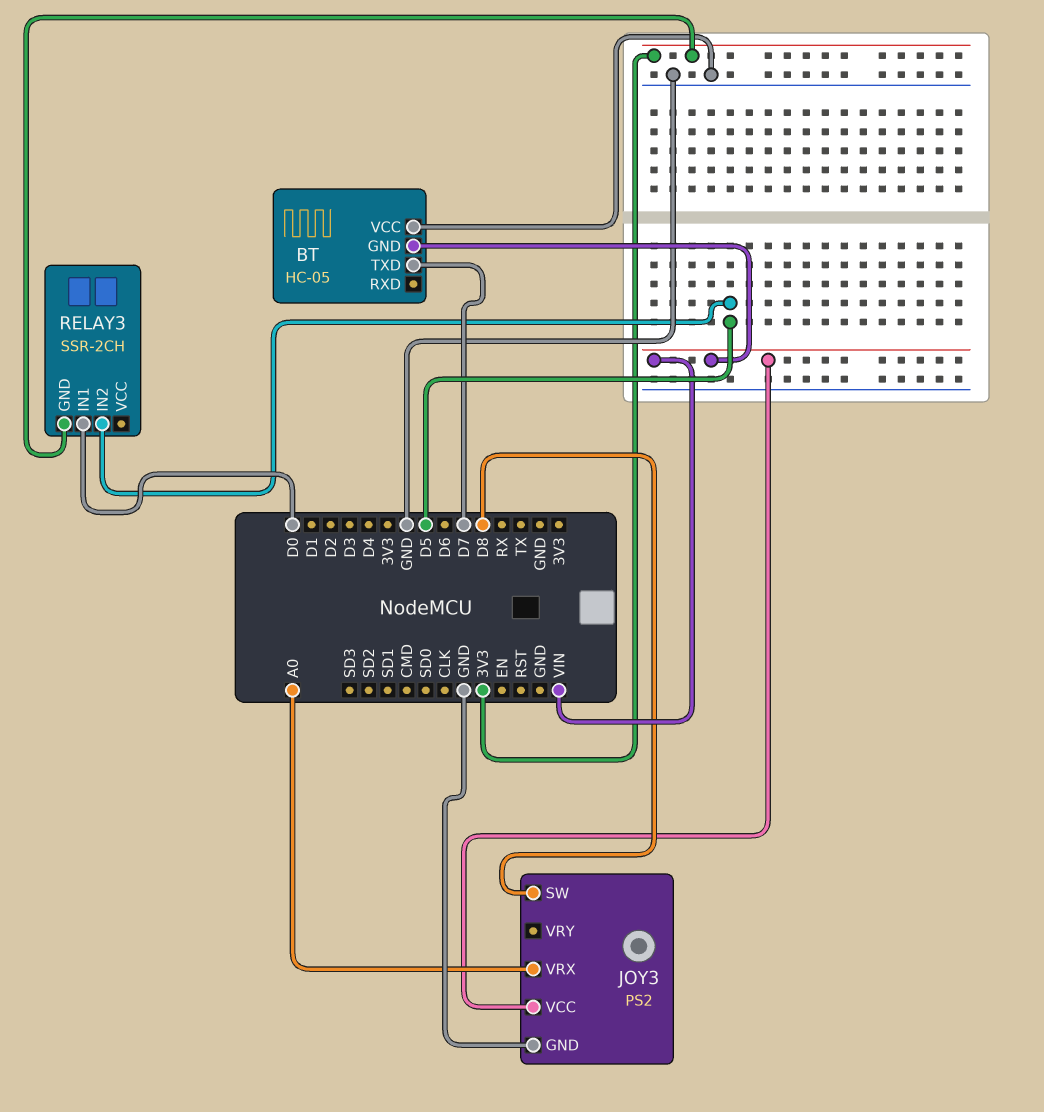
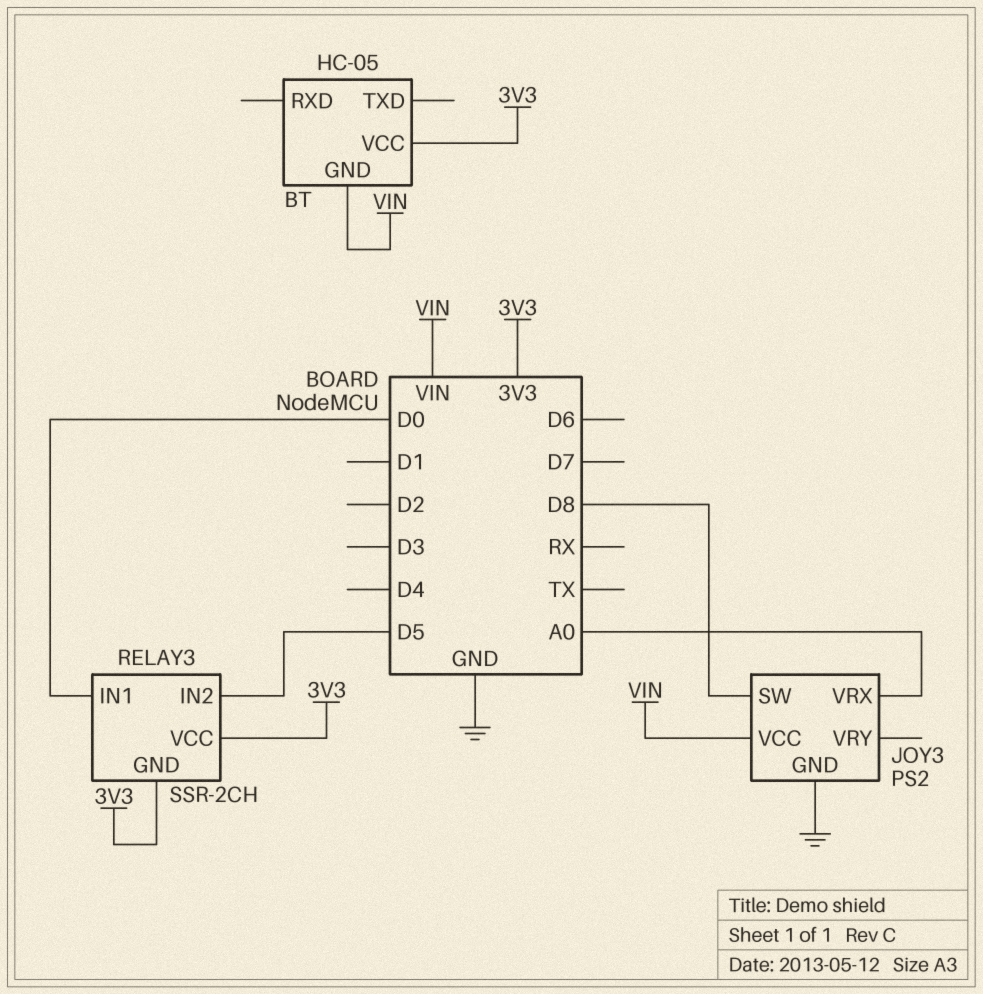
BT pin TXD: D7 -> none
BT pin VCC: GND -> 3V3
RELAY3 pin VCC: none -> 3V3

